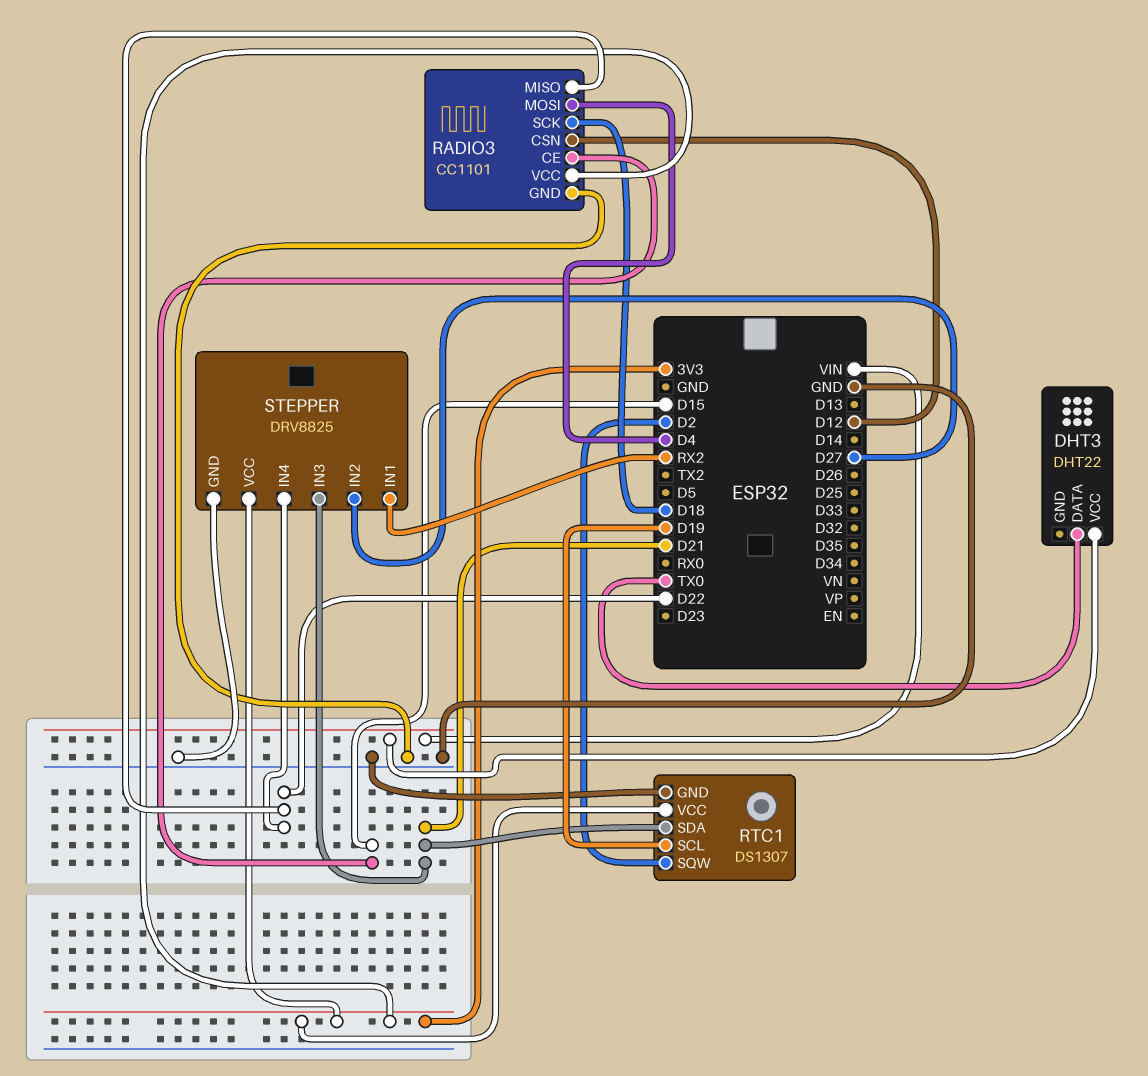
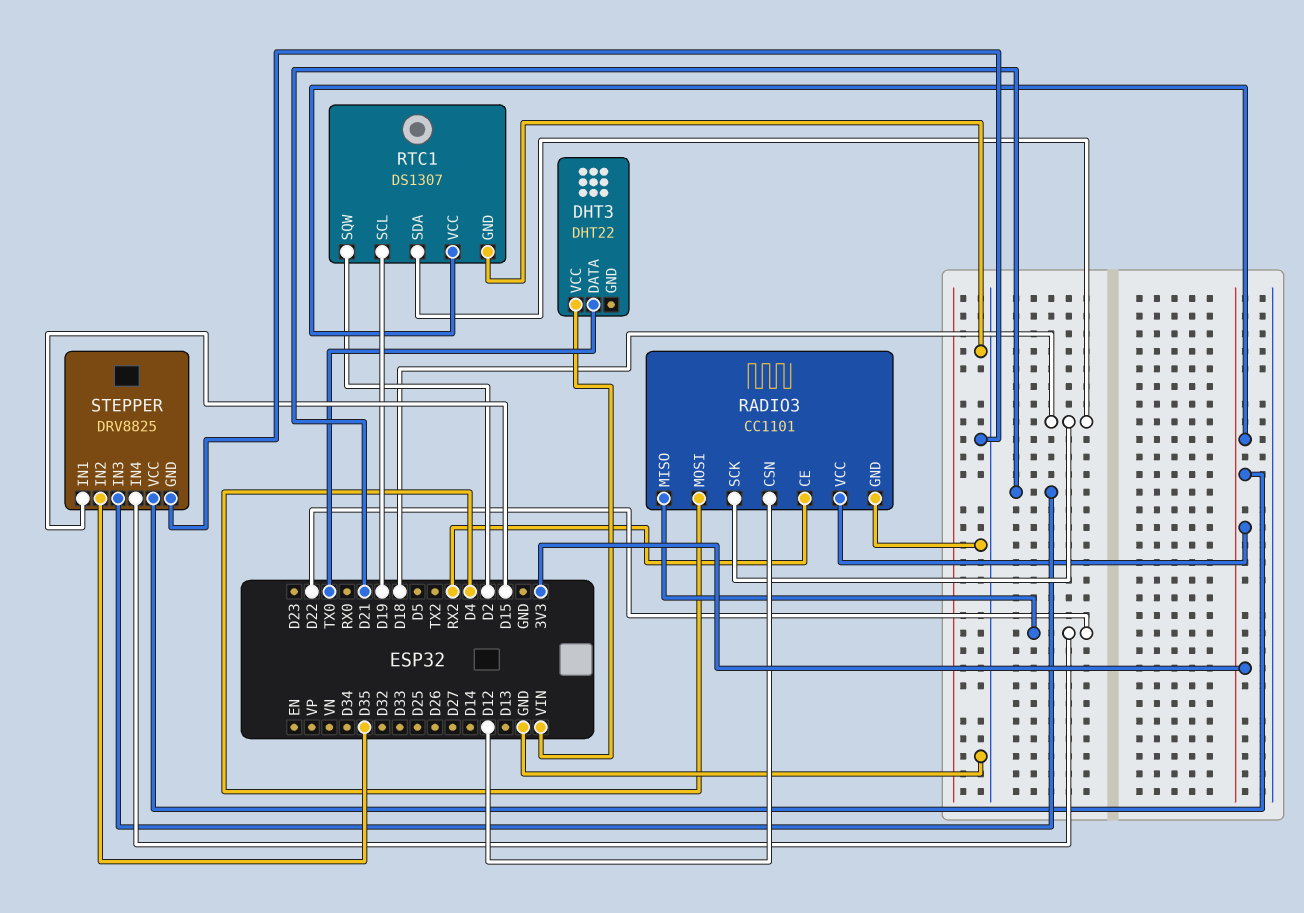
RADIO3 pin CE: D15 -> RX2
RTC1 pin SDA: D21 -> D18
STEPPER pin IN1: RX2 -> D15
STEPPER pin IN2: D27 -> D35

